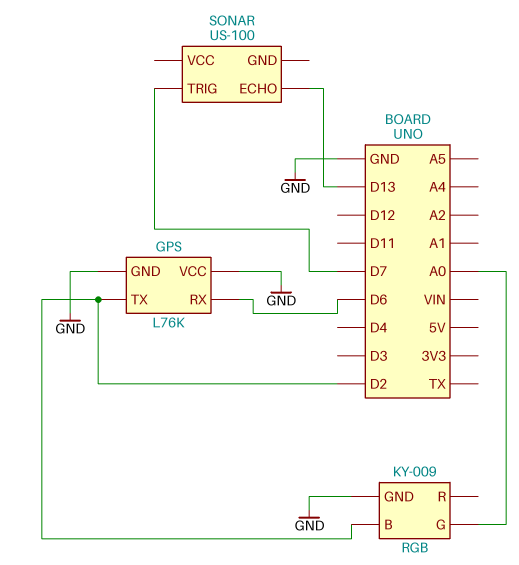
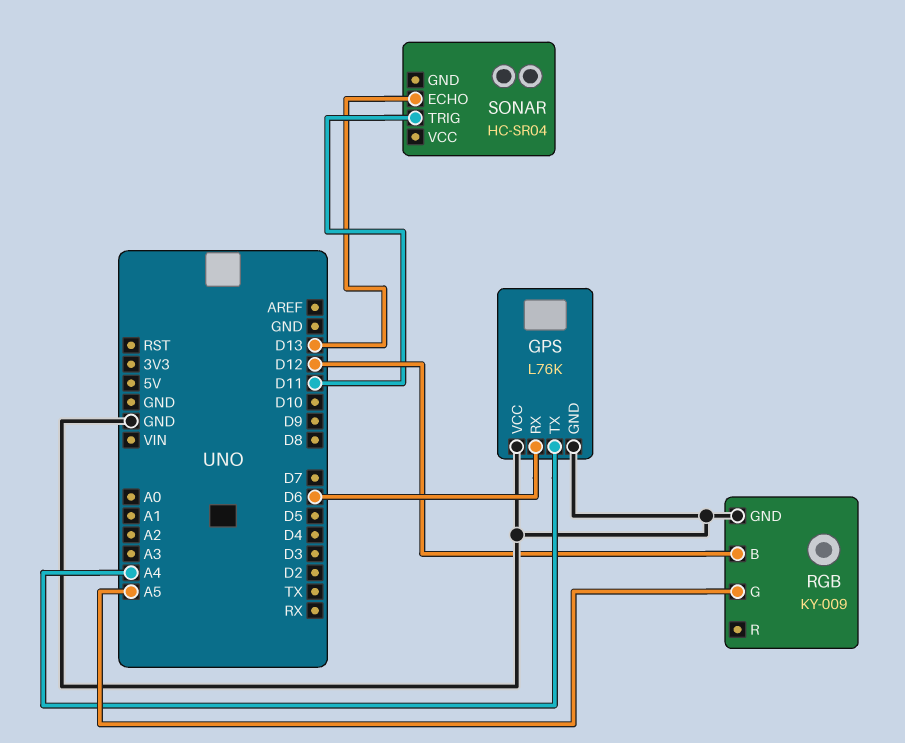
GPS pin TX: D2 -> A4
RGB pin B: D2 -> D12
RGB pin G: A0 -> A5
SONAR: US-100 -> HC-SR04
SONAR pin TRIG: D7 -> D11

